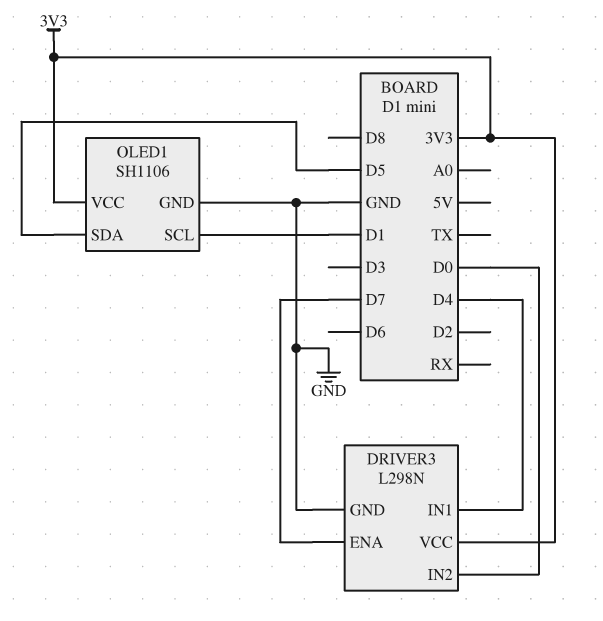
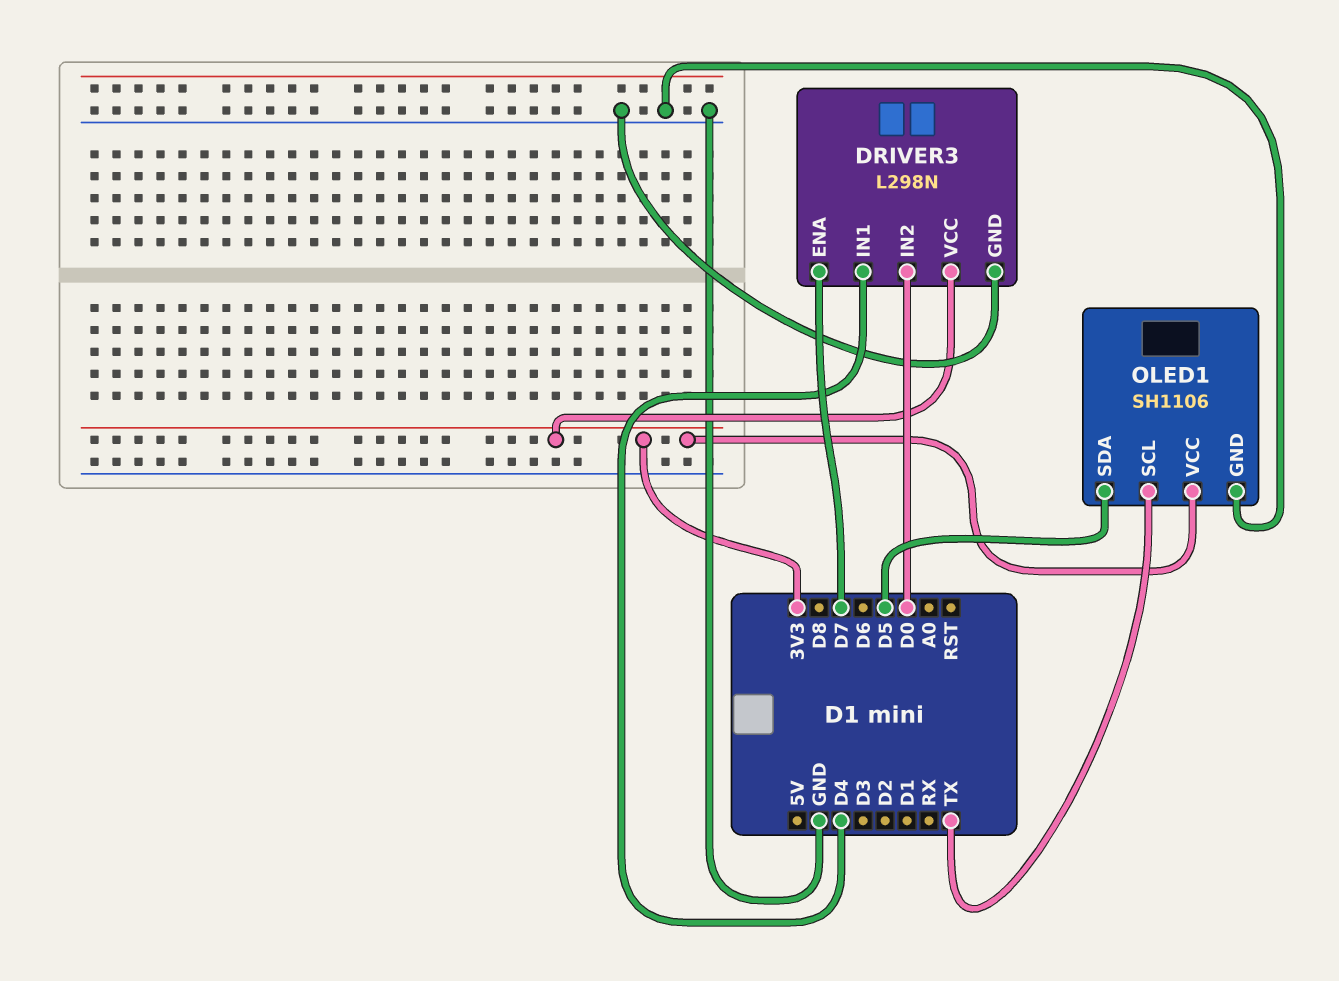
OLED1 pin SCL: D1 -> TX

